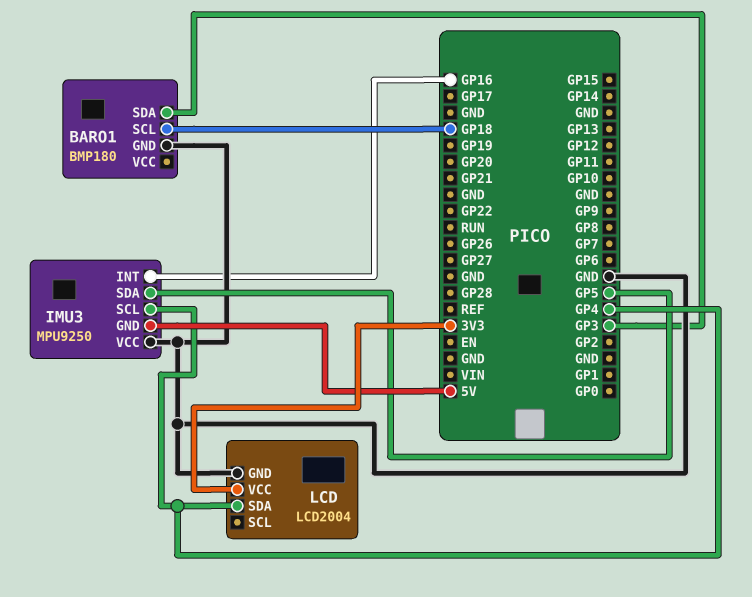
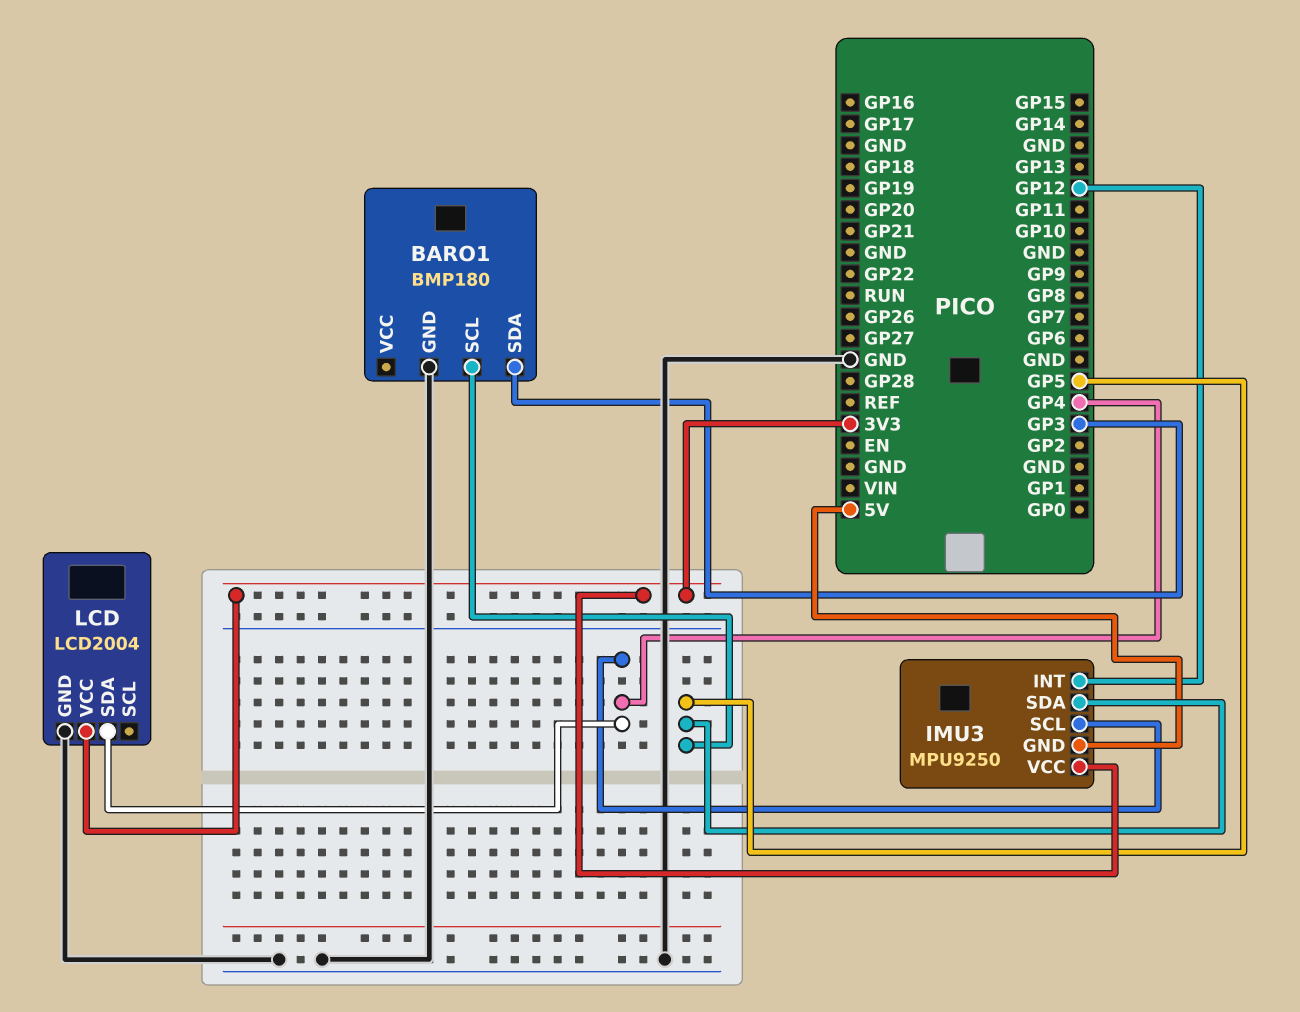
BARO1 pin SCL: GP18 -> GP5
IMU3 pin INT: GP16 -> GP12
IMU3 pin VCC: GND -> 3V3

